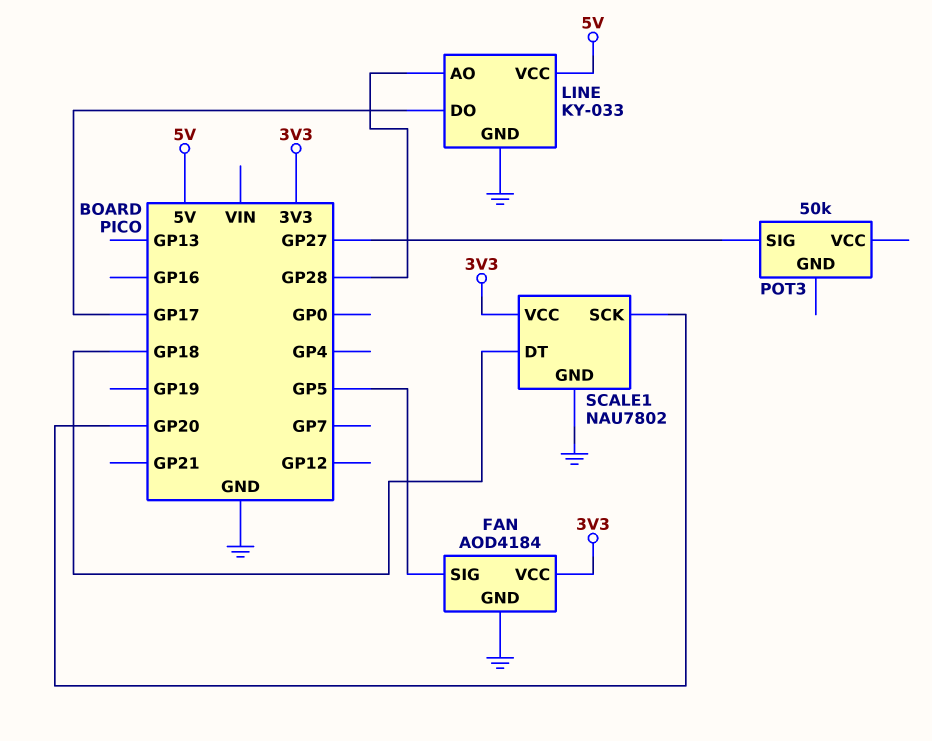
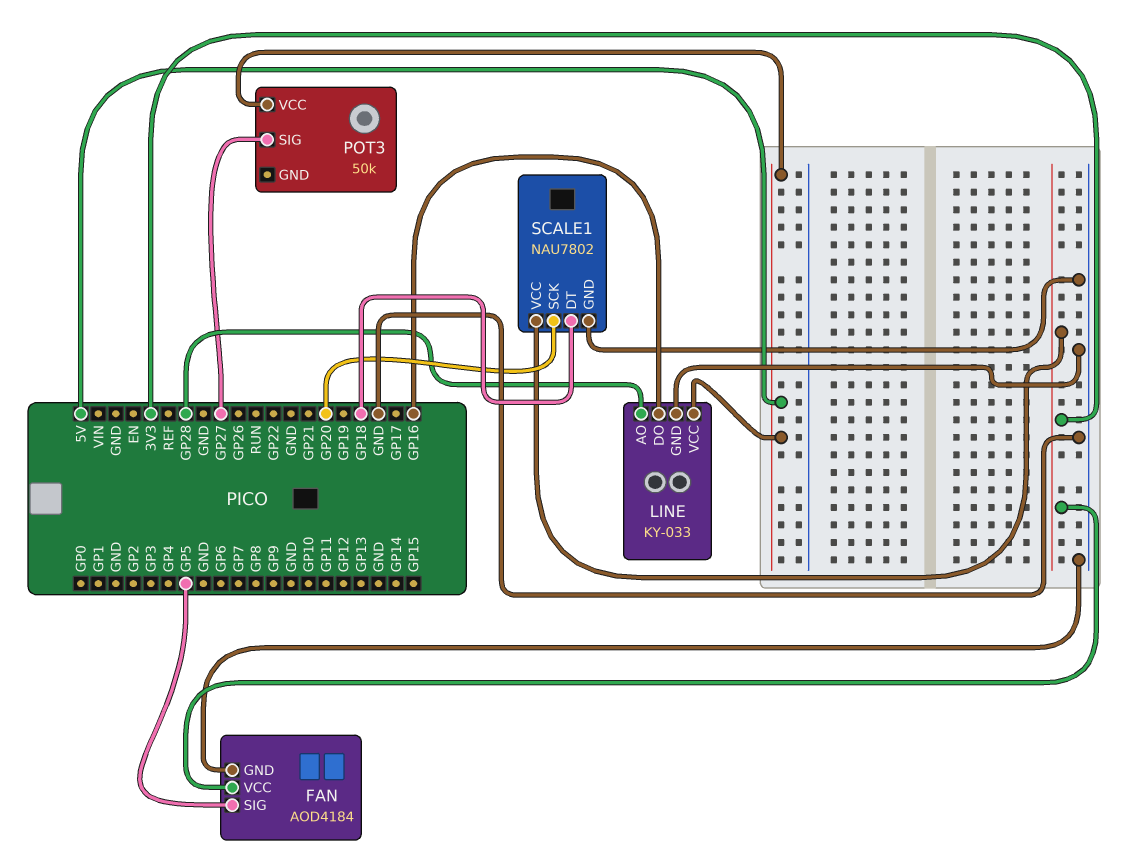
LINE pin DO: GP17 -> GP16
POT3 pin VCC: none -> 5V

